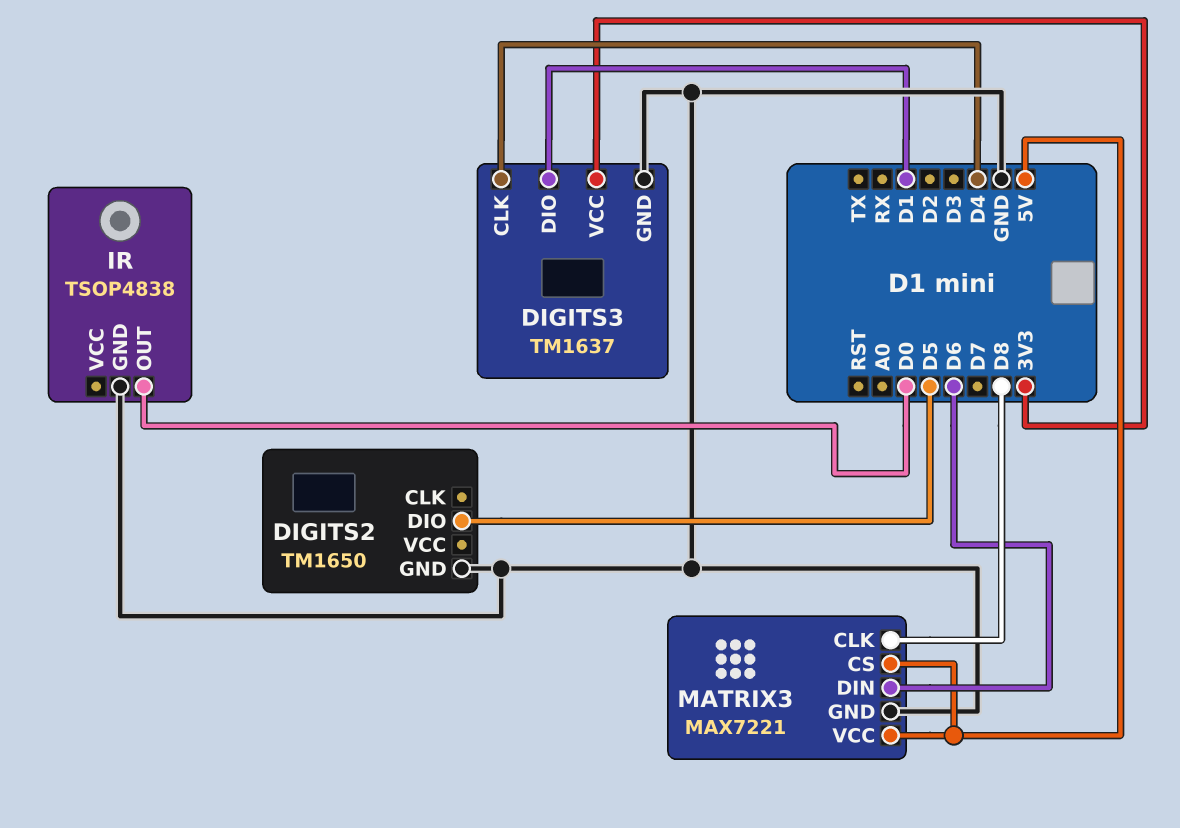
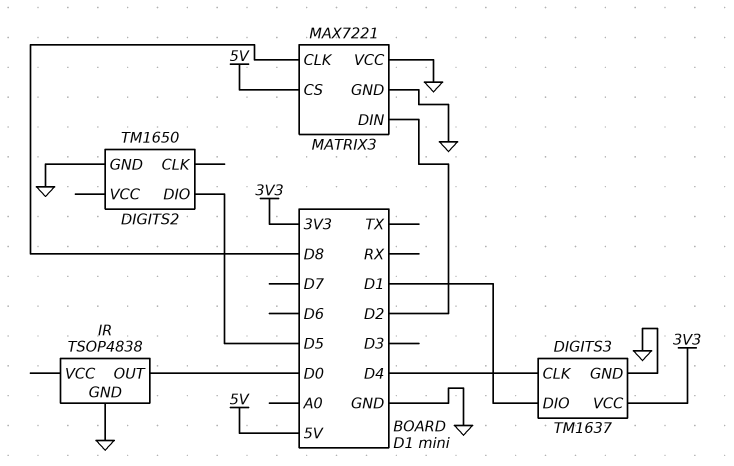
MATRIX3 pin DIN: D6 -> D2
MATRIX3 pin VCC: 5V -> GND

